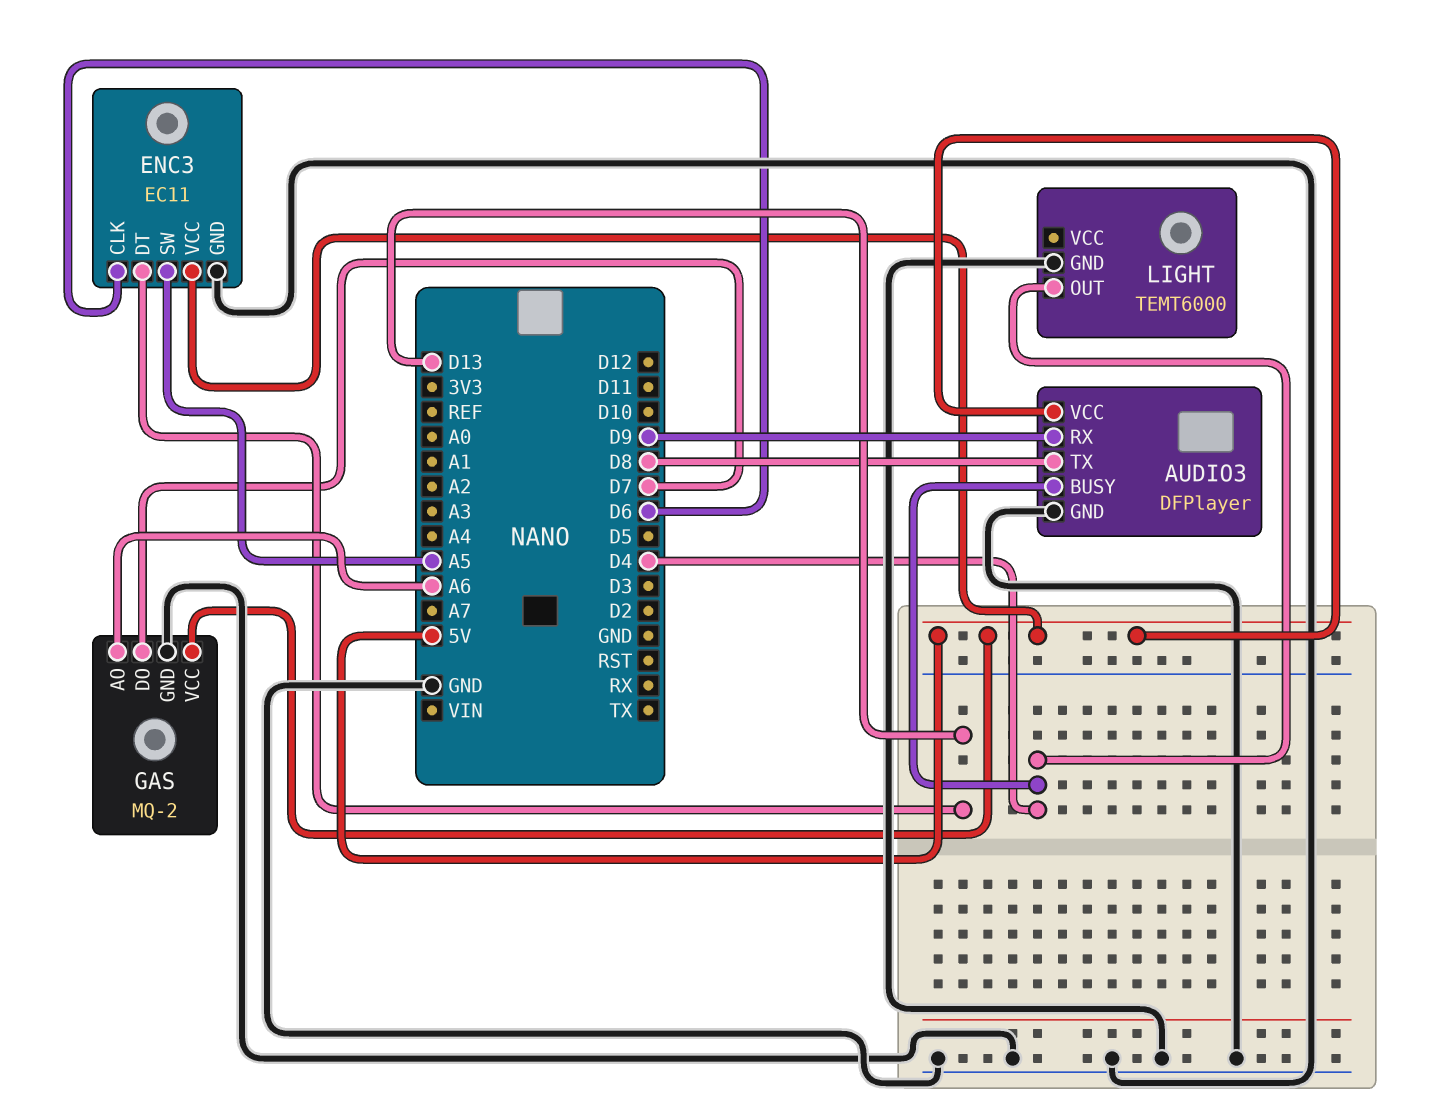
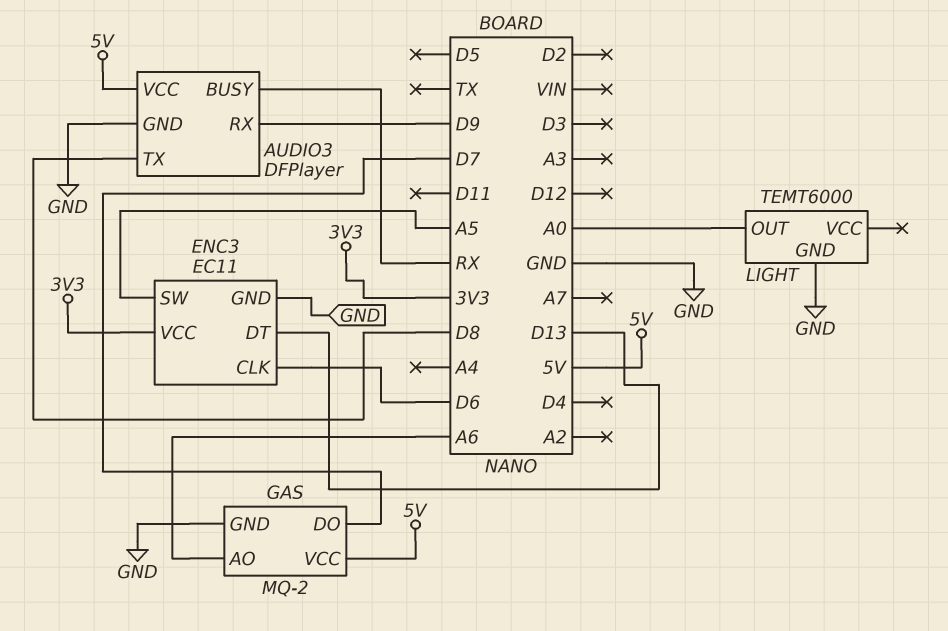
AUDIO3 pin BUSY: D4 -> RX
ENC3 pin VCC: 5V -> 3V3
LIGHT pin OUT: D4 -> A0

